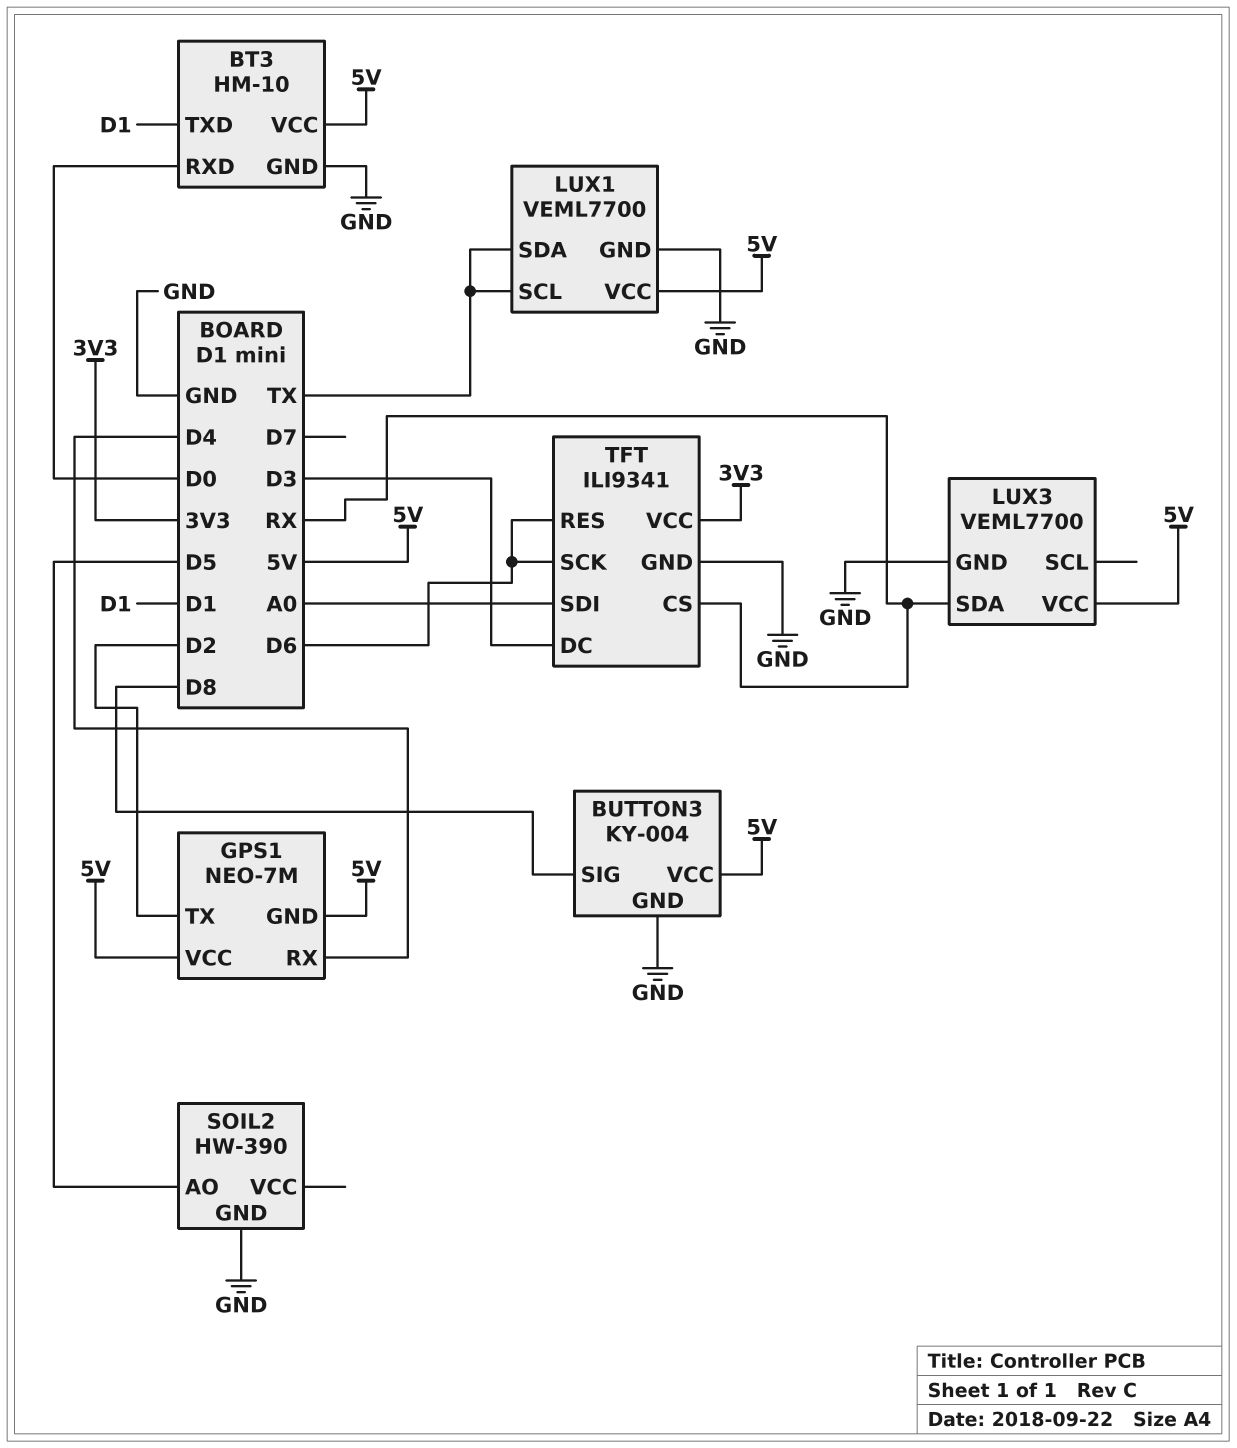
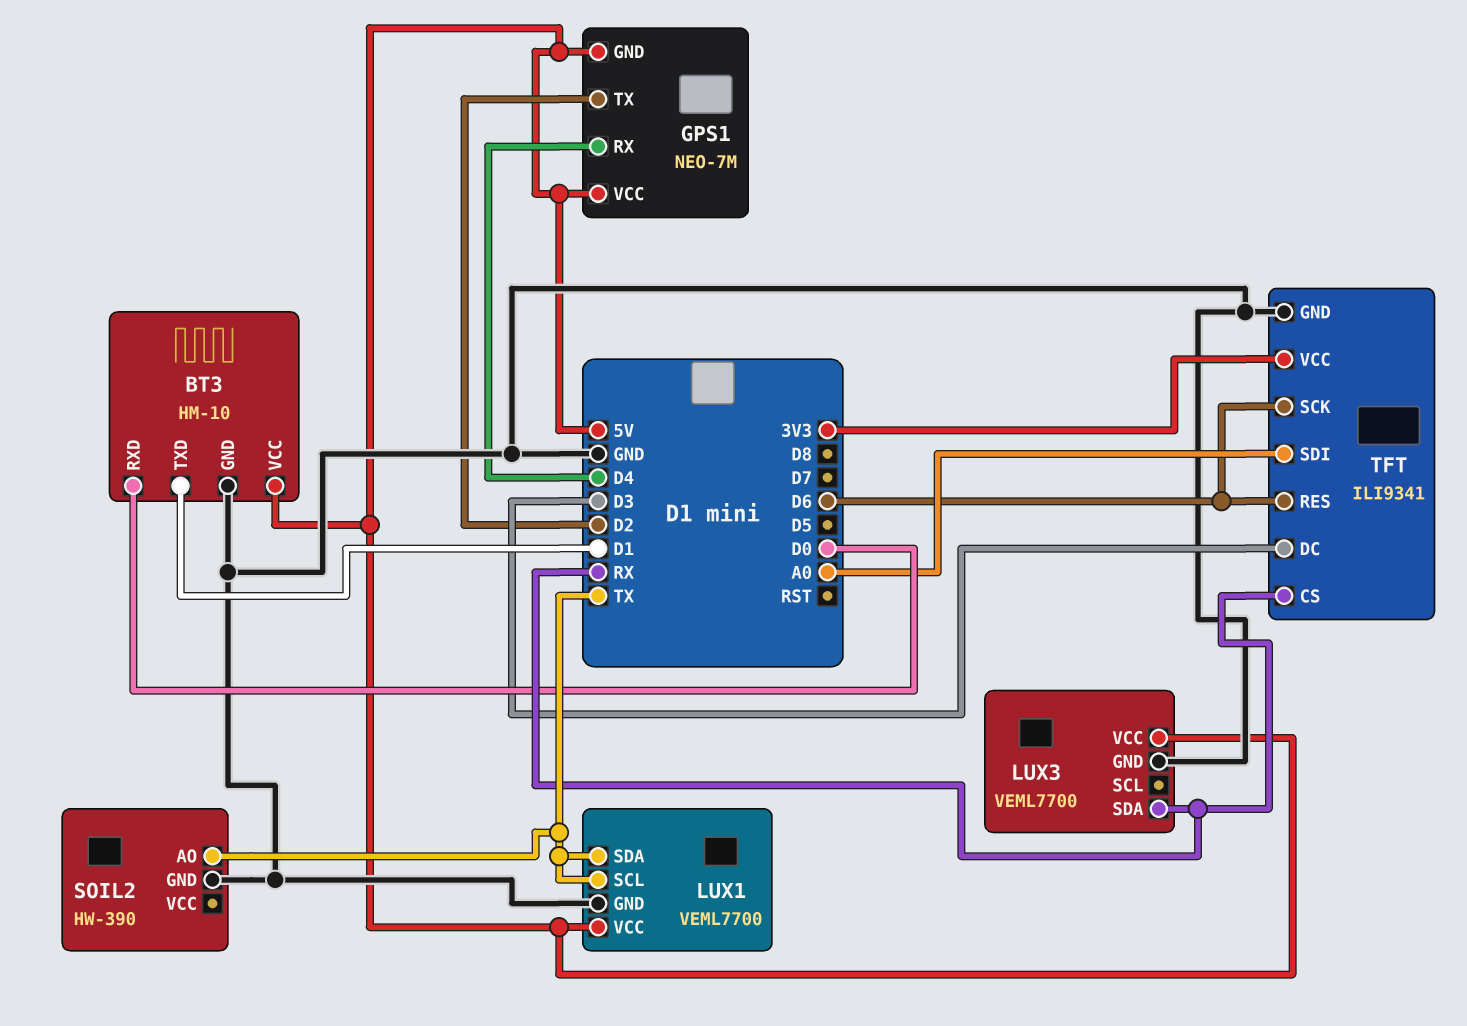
BUTTON3: KY-004 -> none
BUTTON3 pin GND: GND -> none
BUTTON3 pin SIG: D8 -> none
BUTTON3 pin VCC: 5V -> none
SOIL2 pin AO: D5 -> TX

